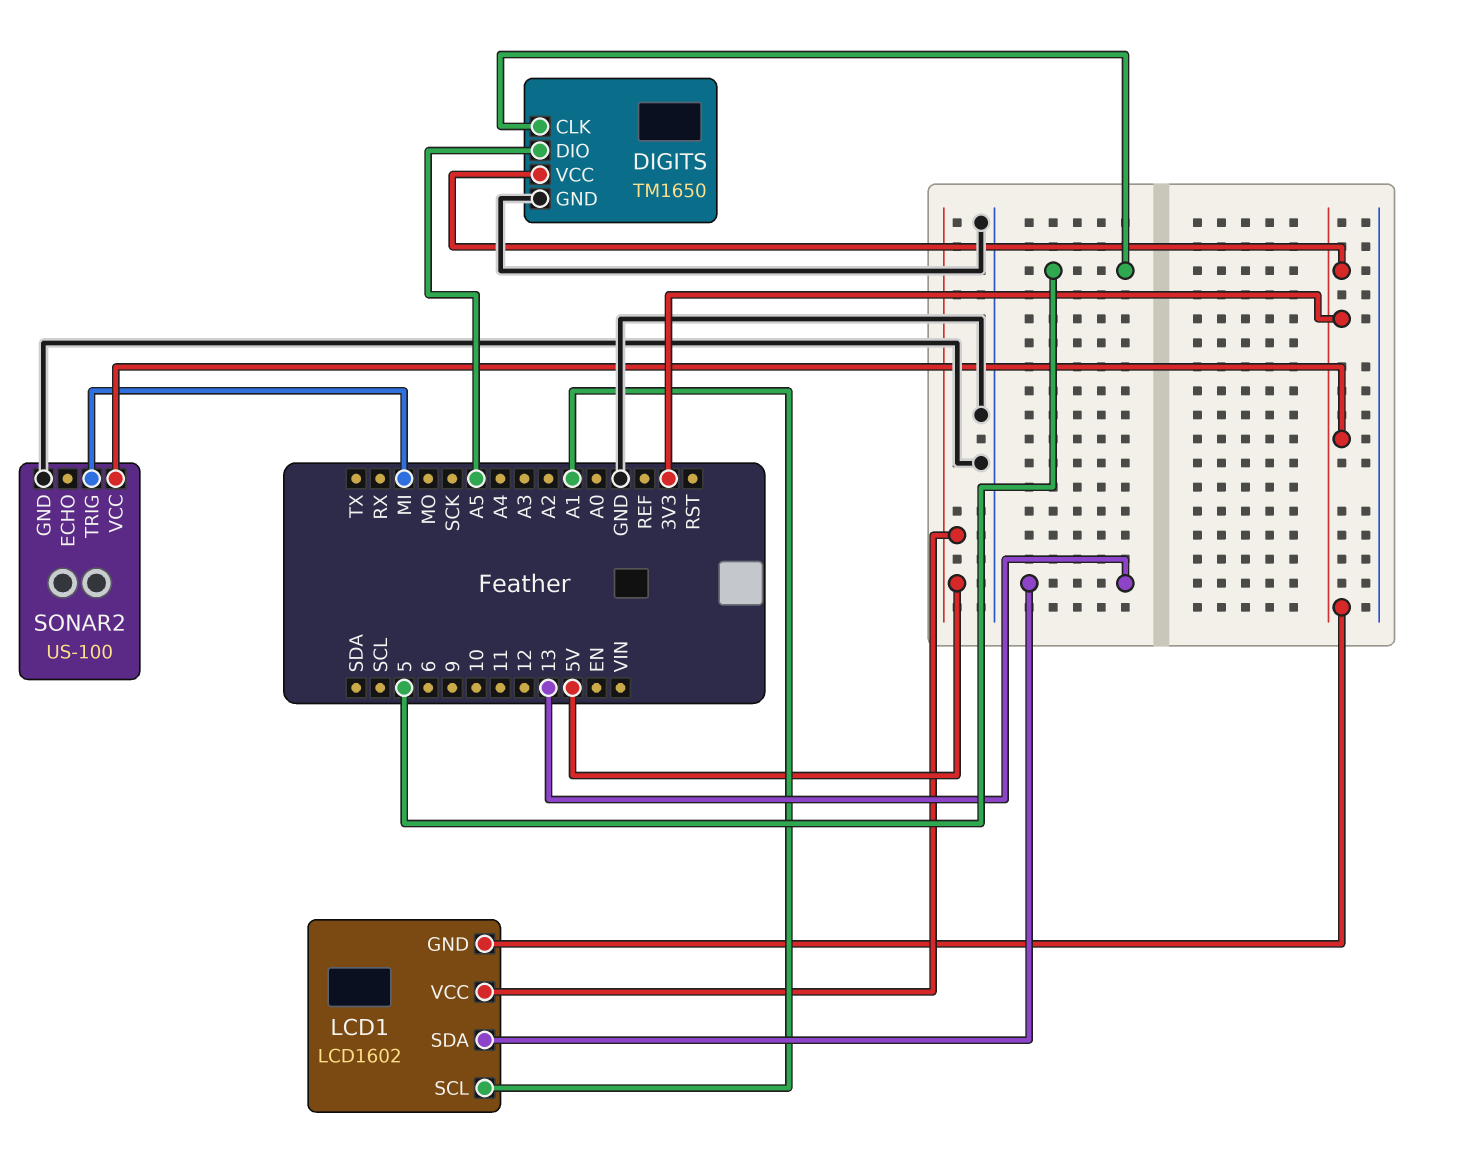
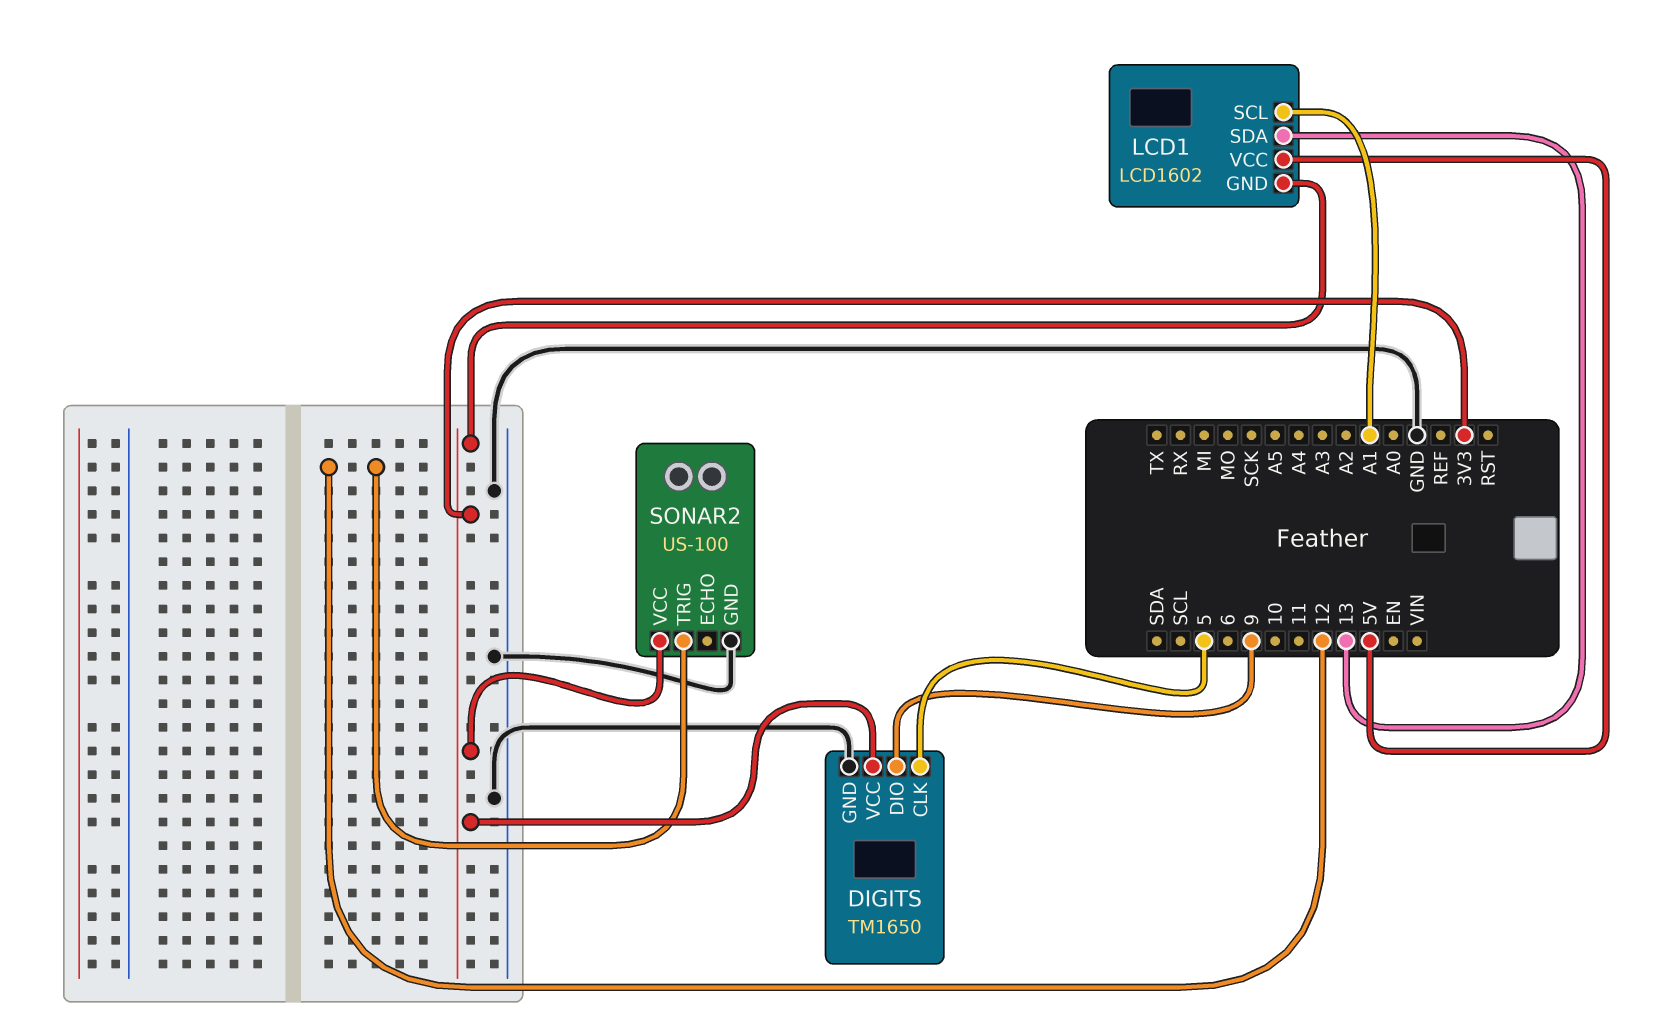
DIGITS pin DIO: A5 -> 9
SONAR2 pin TRIG: MI -> 12

